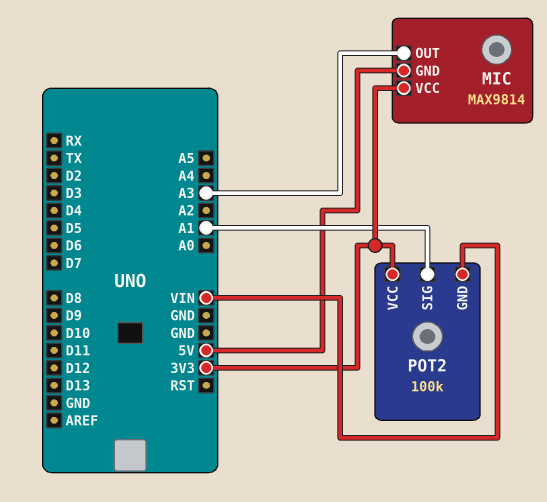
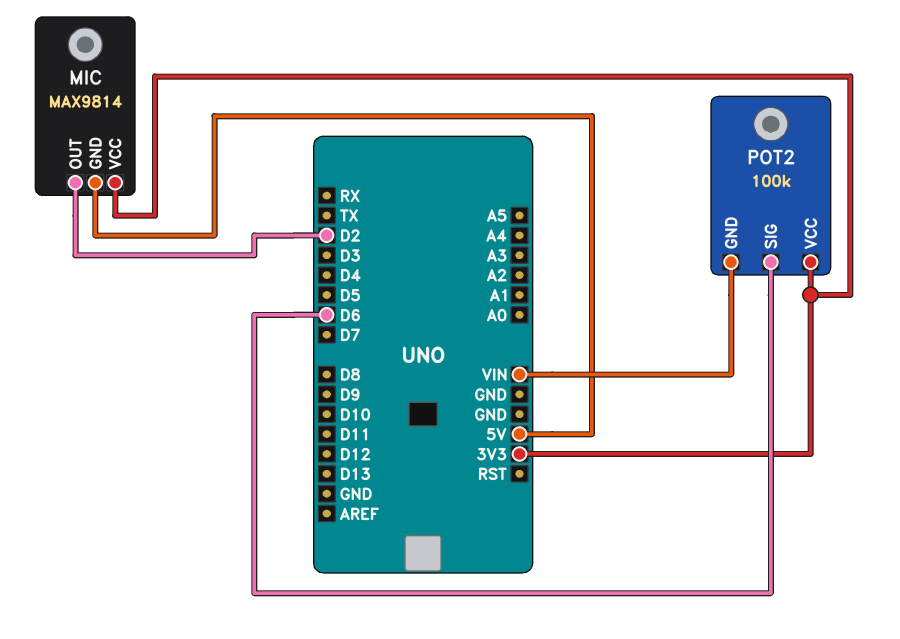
MIC pin OUT: A3 -> D2
POT2 pin SIG: A1 -> D6

